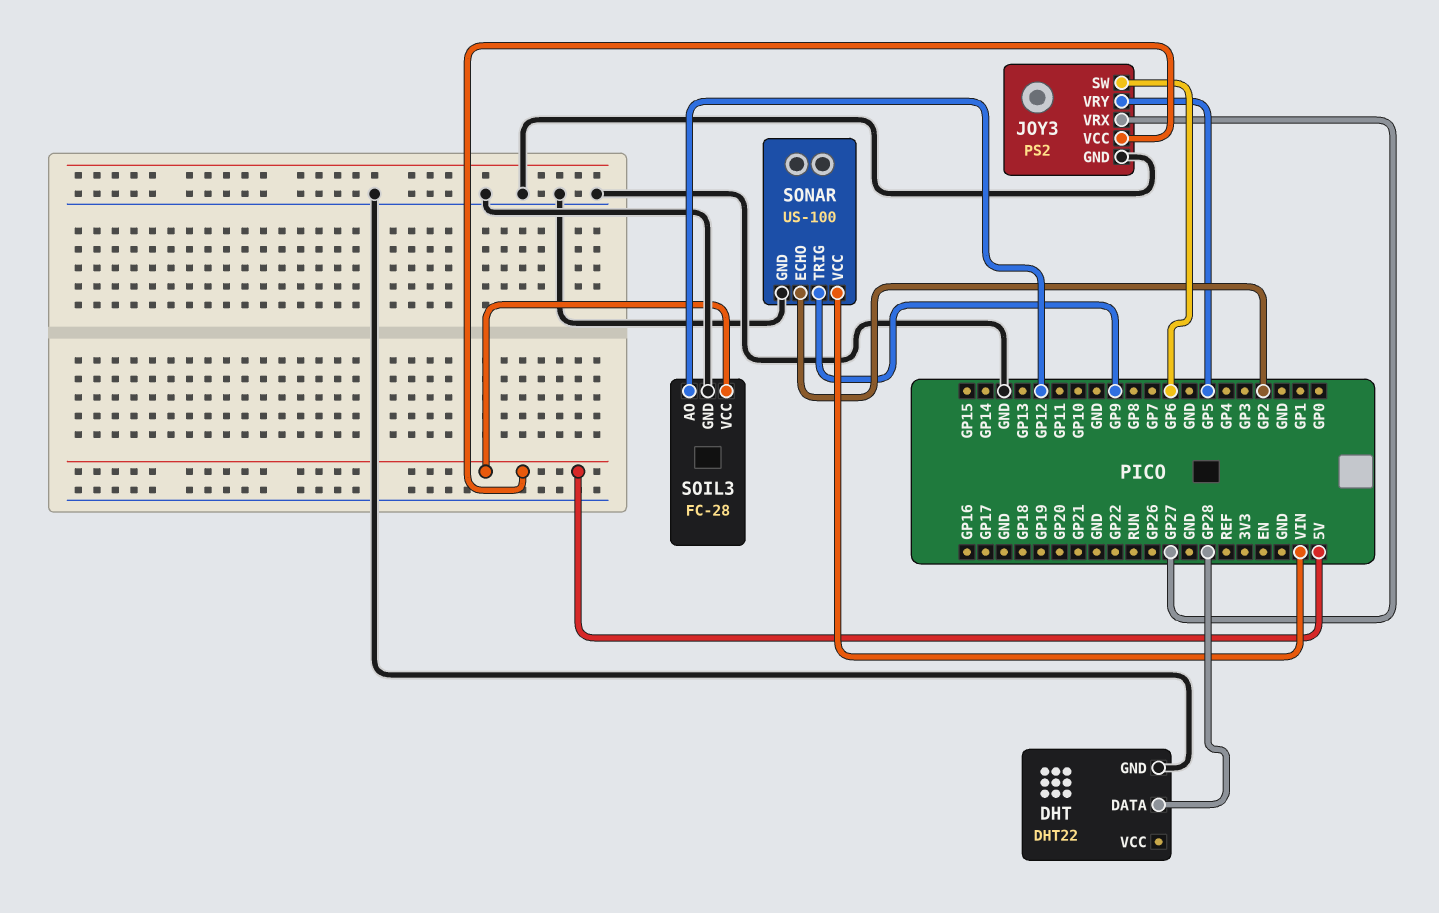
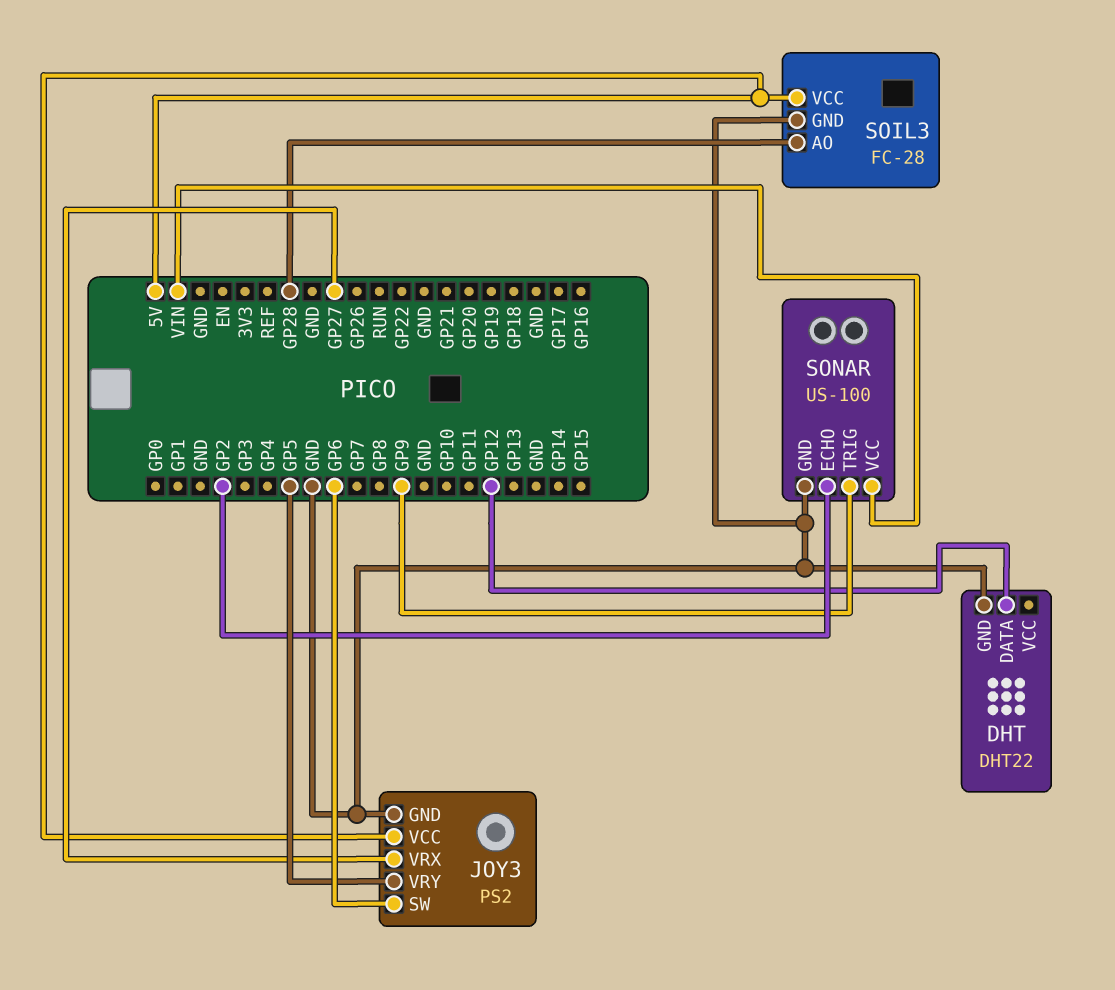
DHT pin DATA: GP28 -> GP12
SOIL3 pin AO: GP12 -> GP28

